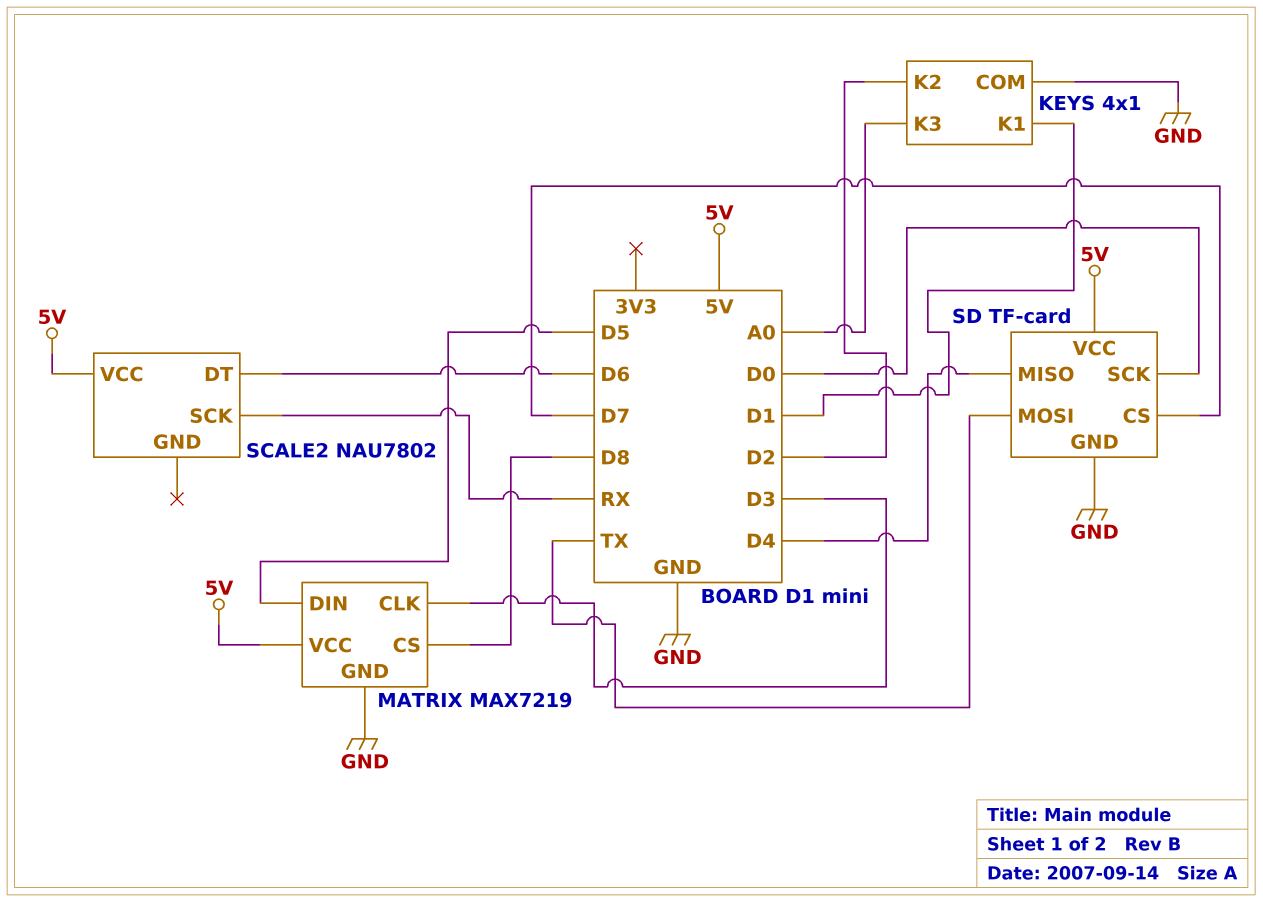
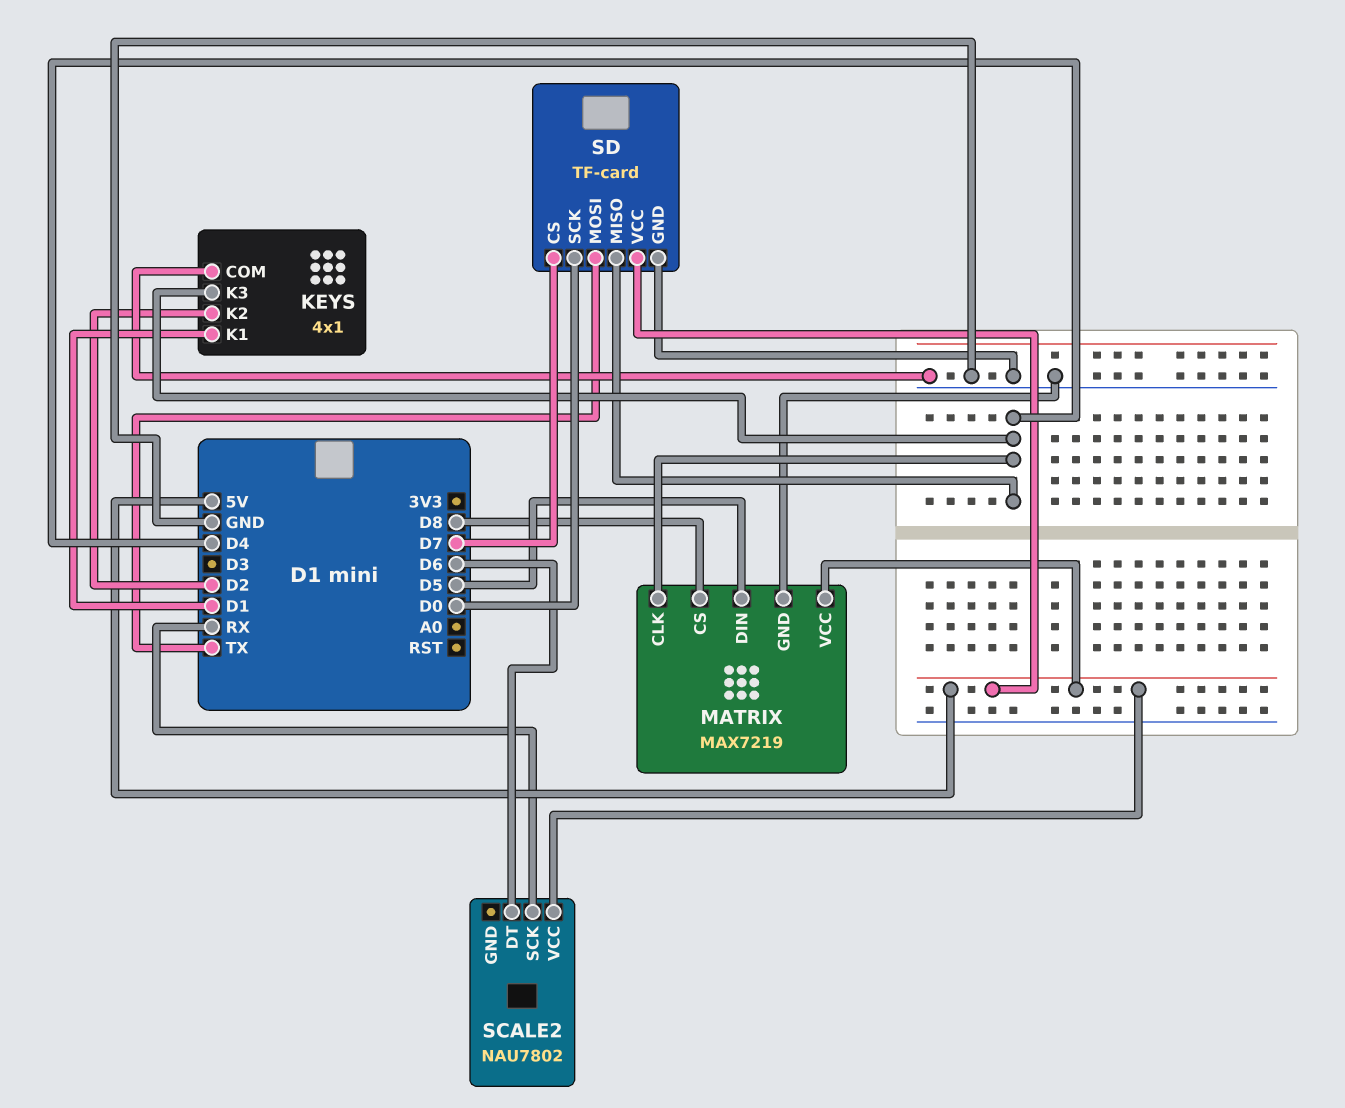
KEYS pin K3: A0 -> D4
MATRIX pin CLK: D3 -> D4

